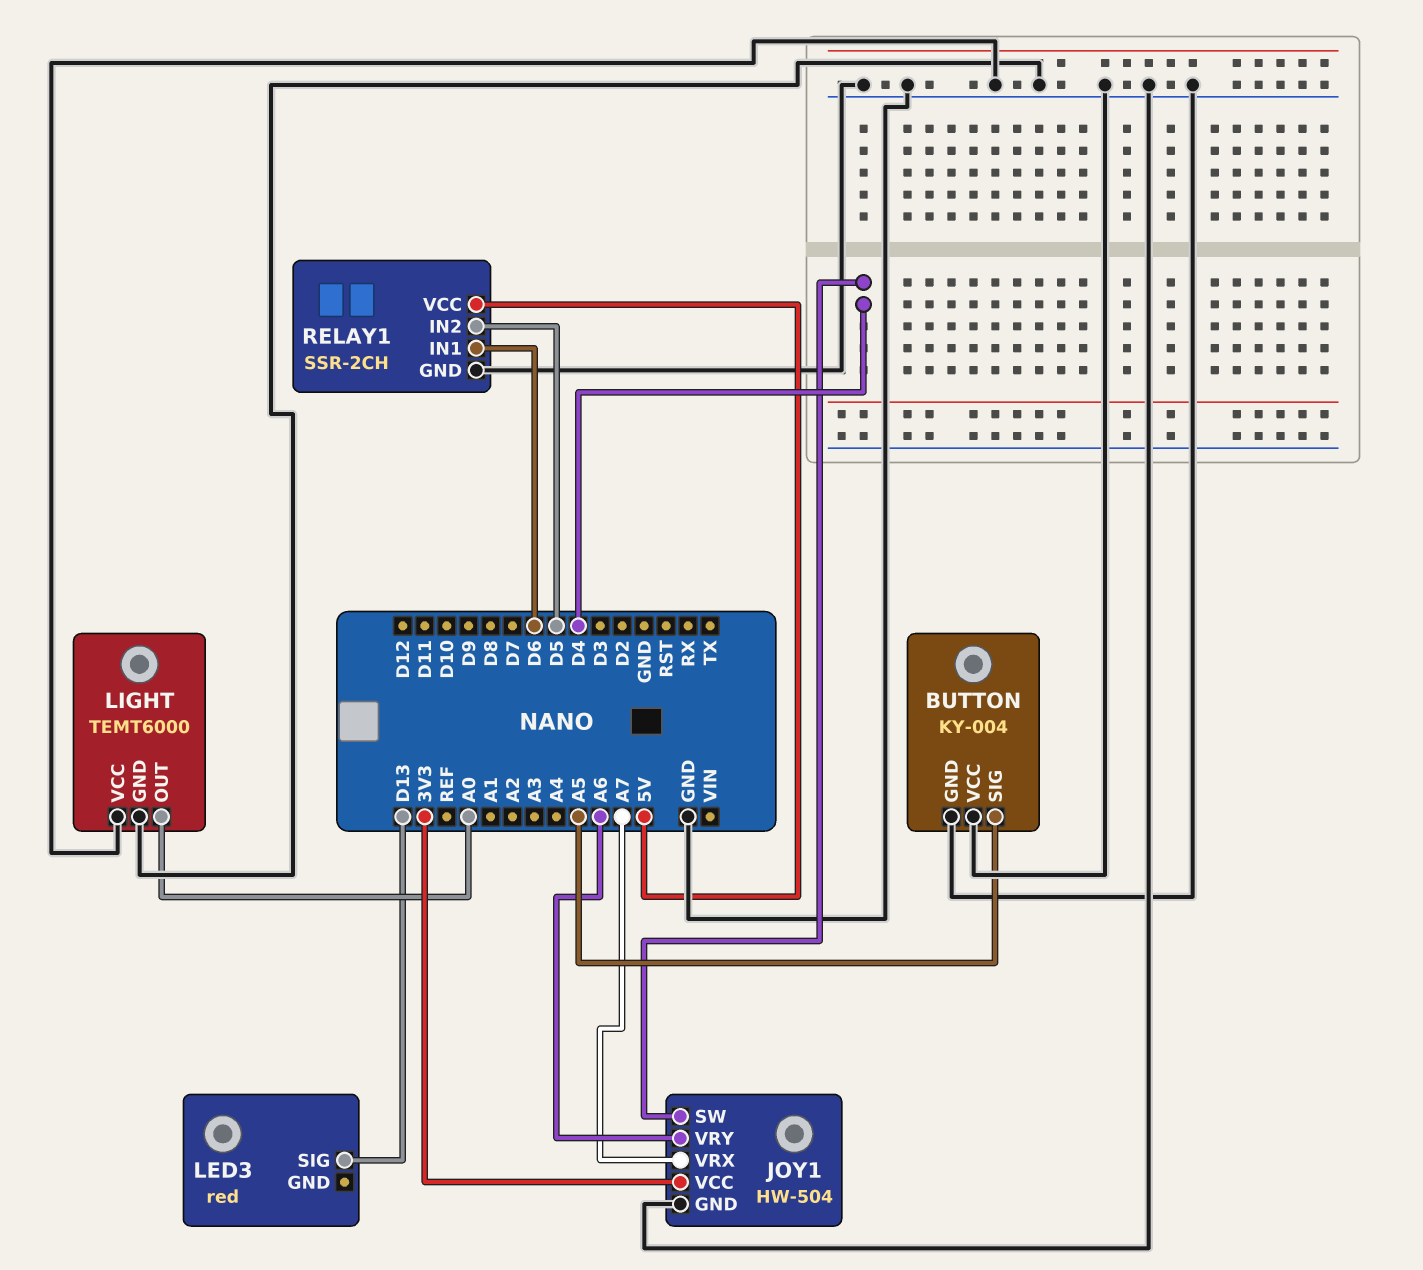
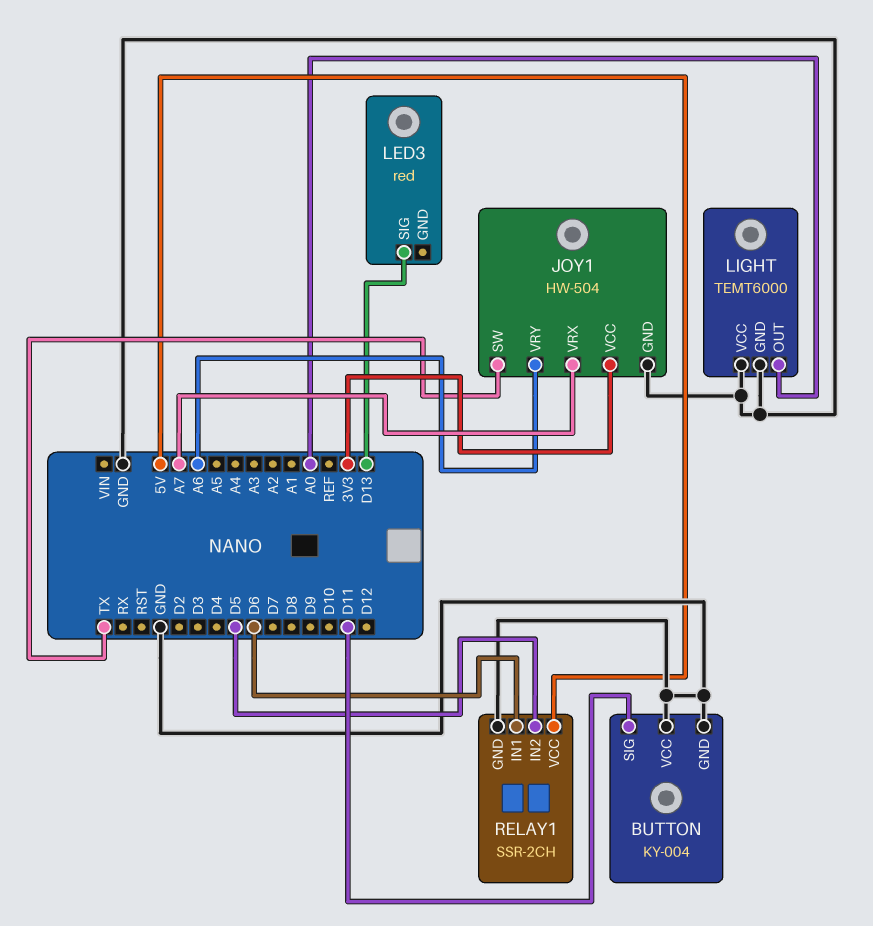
BUTTON pin SIG: A5 -> D11
JOY1 pin SW: D4 -> TX

